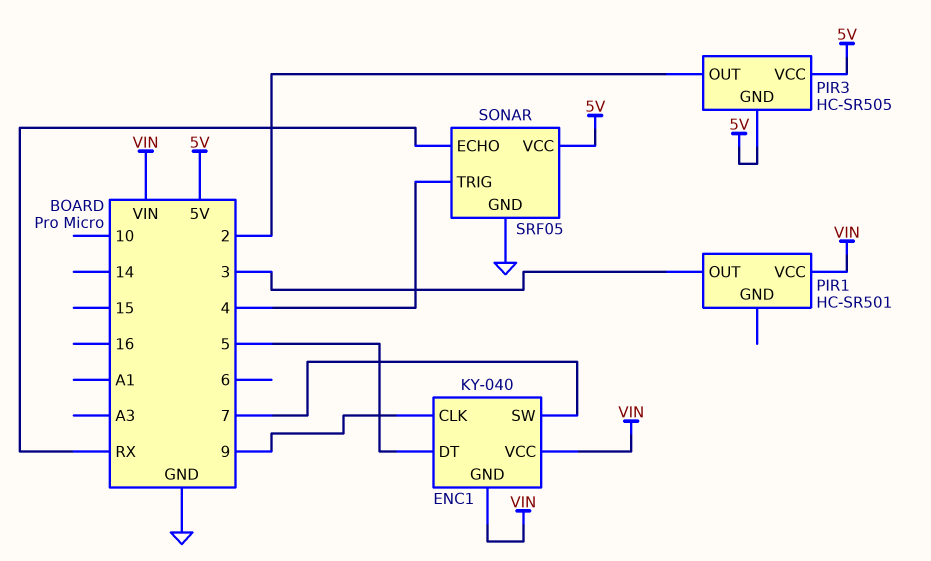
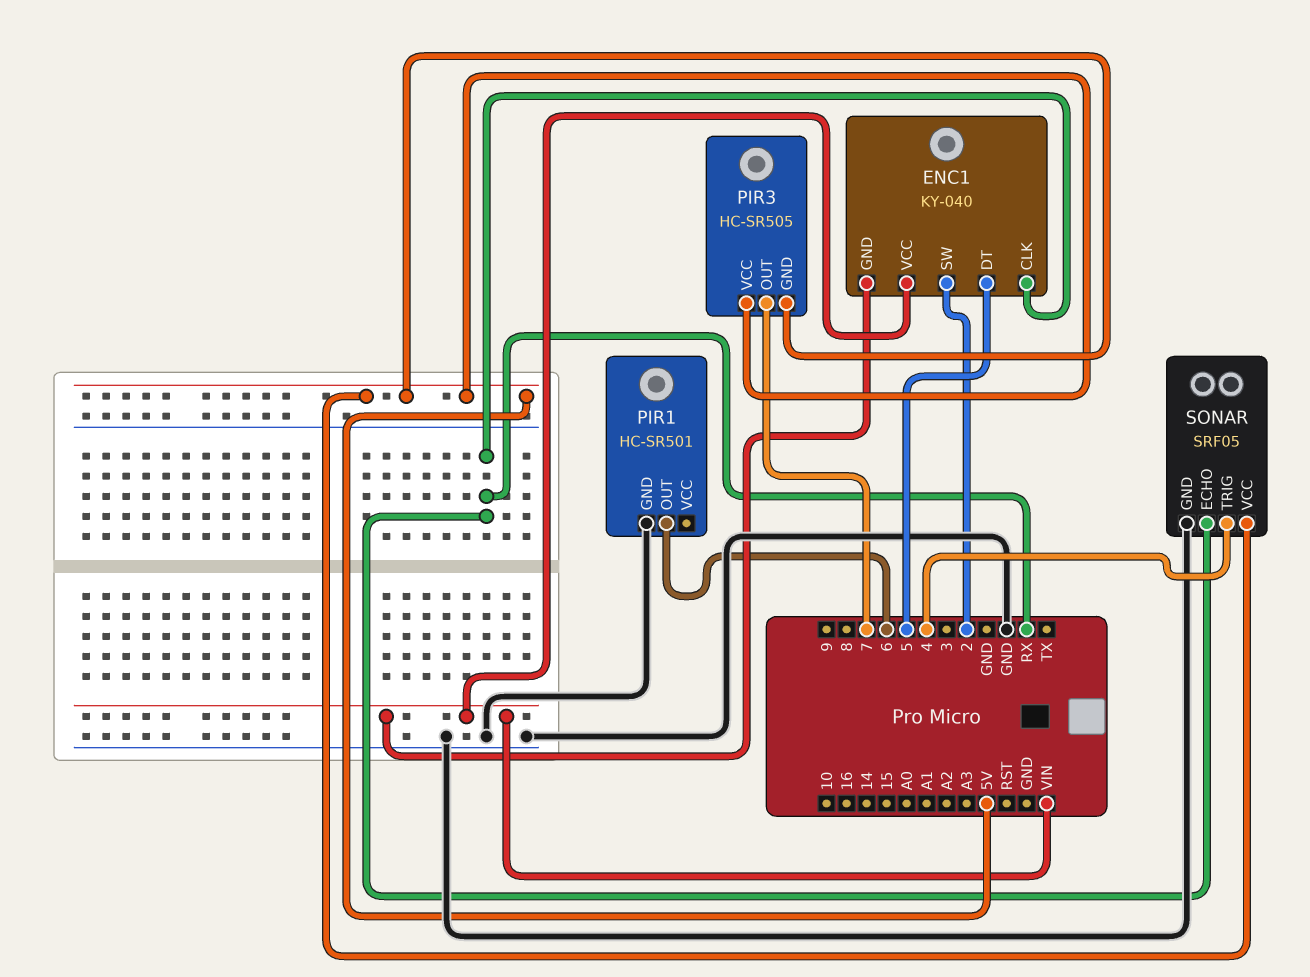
ENC1 pin CLK: 9 -> RX
ENC1 pin SW: 7 -> 2
PIR1 pin GND: none -> GND
PIR1 pin OUT: 3 -> 6
PIR1 pin VCC: VIN -> none
PIR3 pin OUT: 2 -> 7

